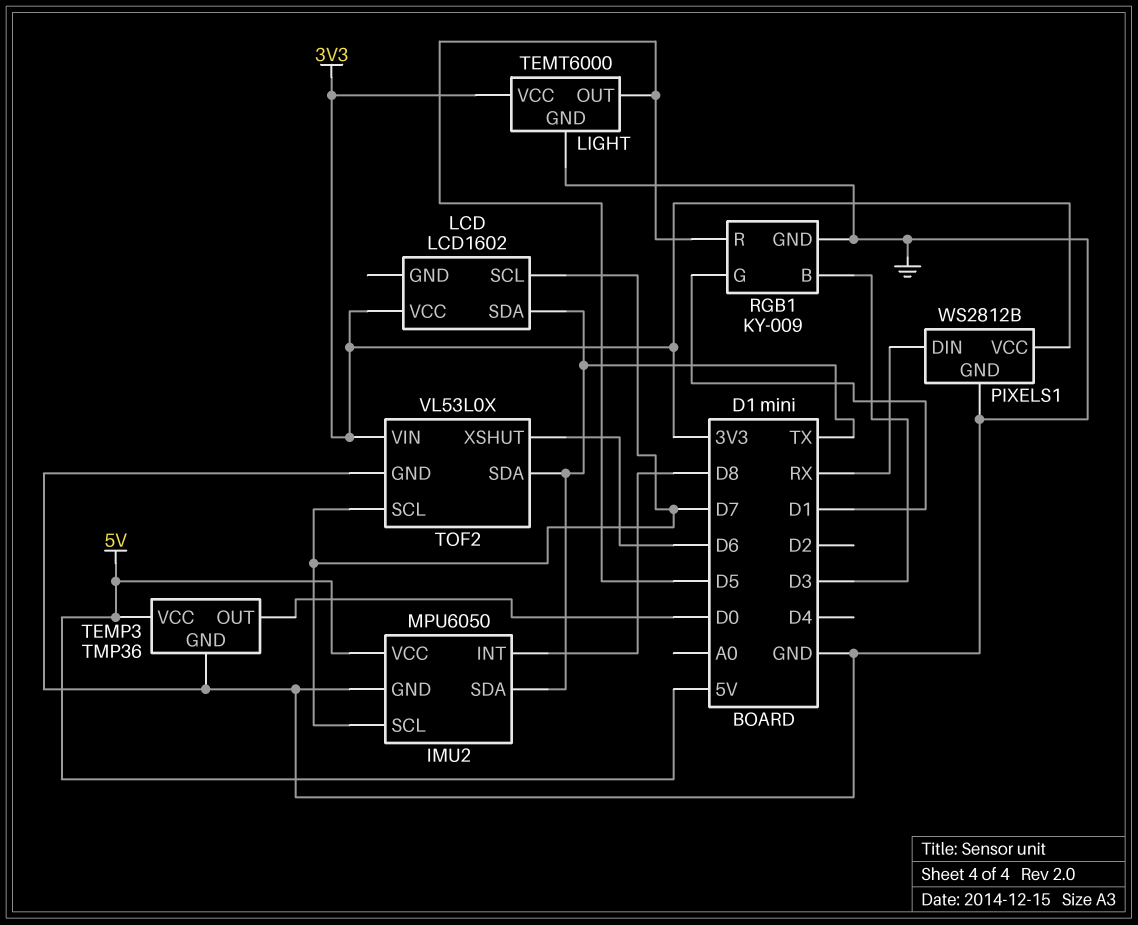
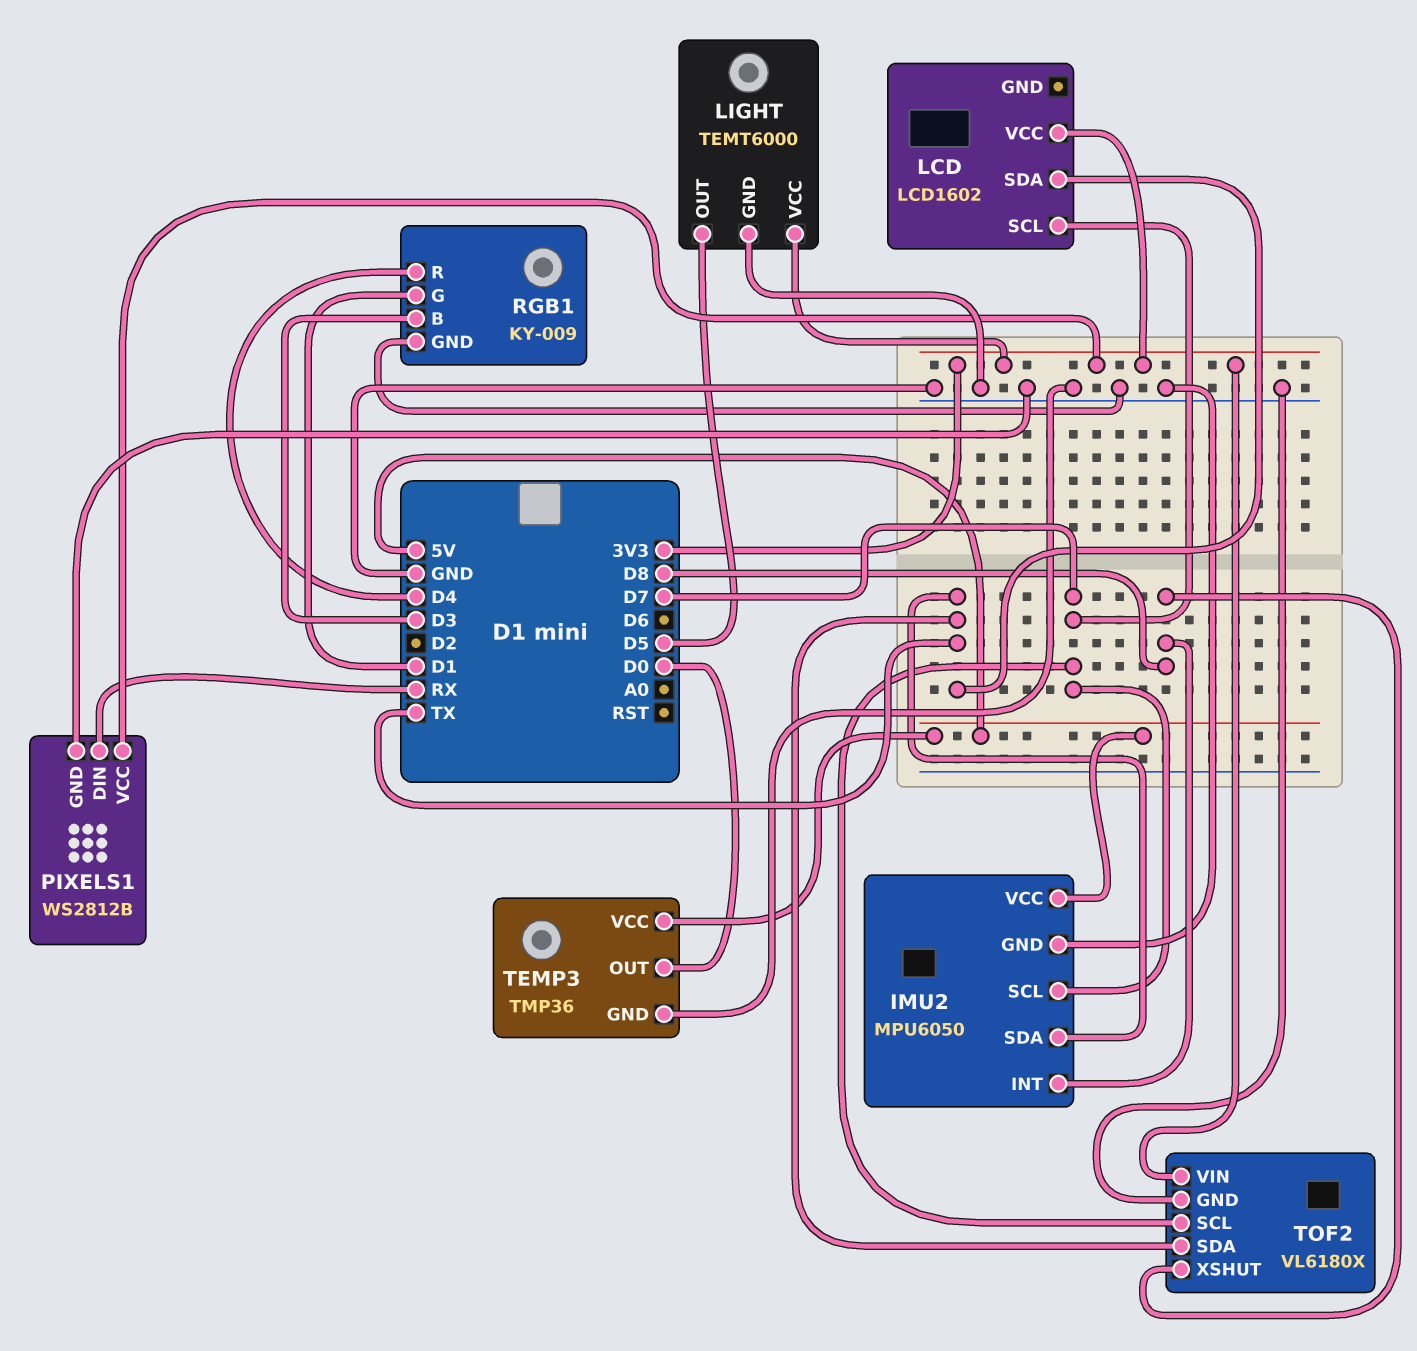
RGB1 pin R: D5 -> D4
TOF2: VL53L0X -> VL6180X
TOF2 pin XSHUT: D6 -> D8

